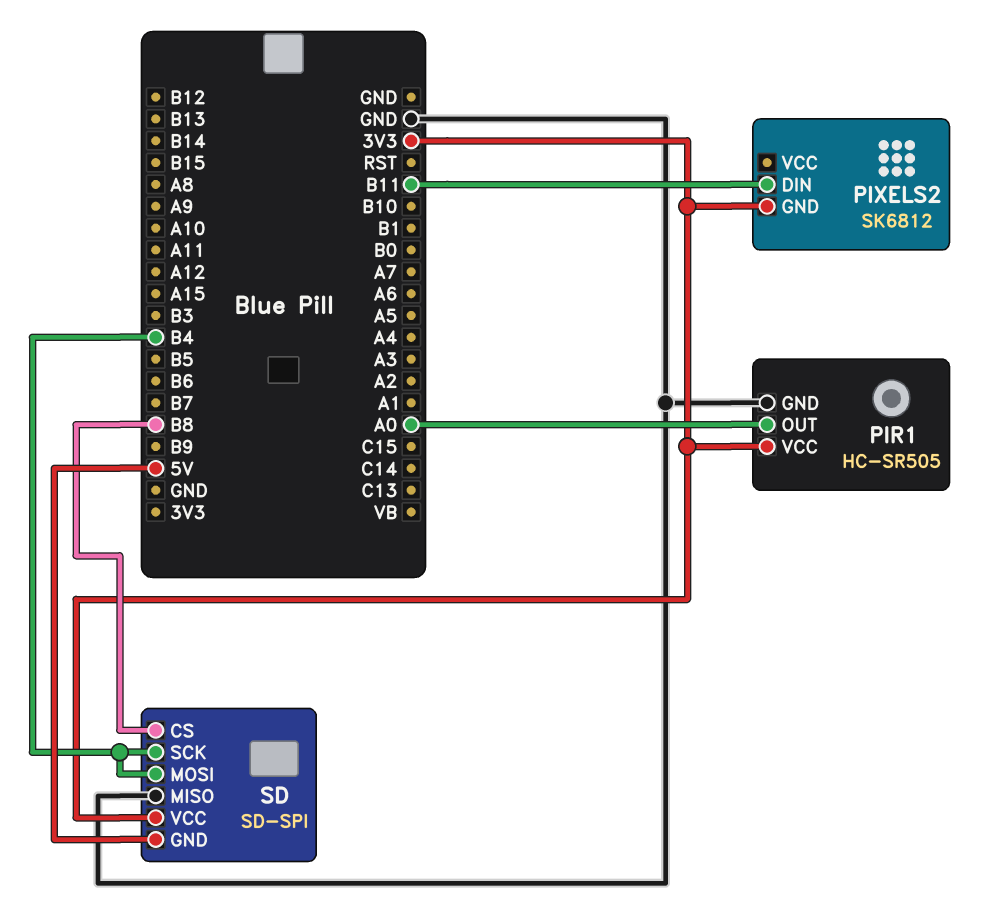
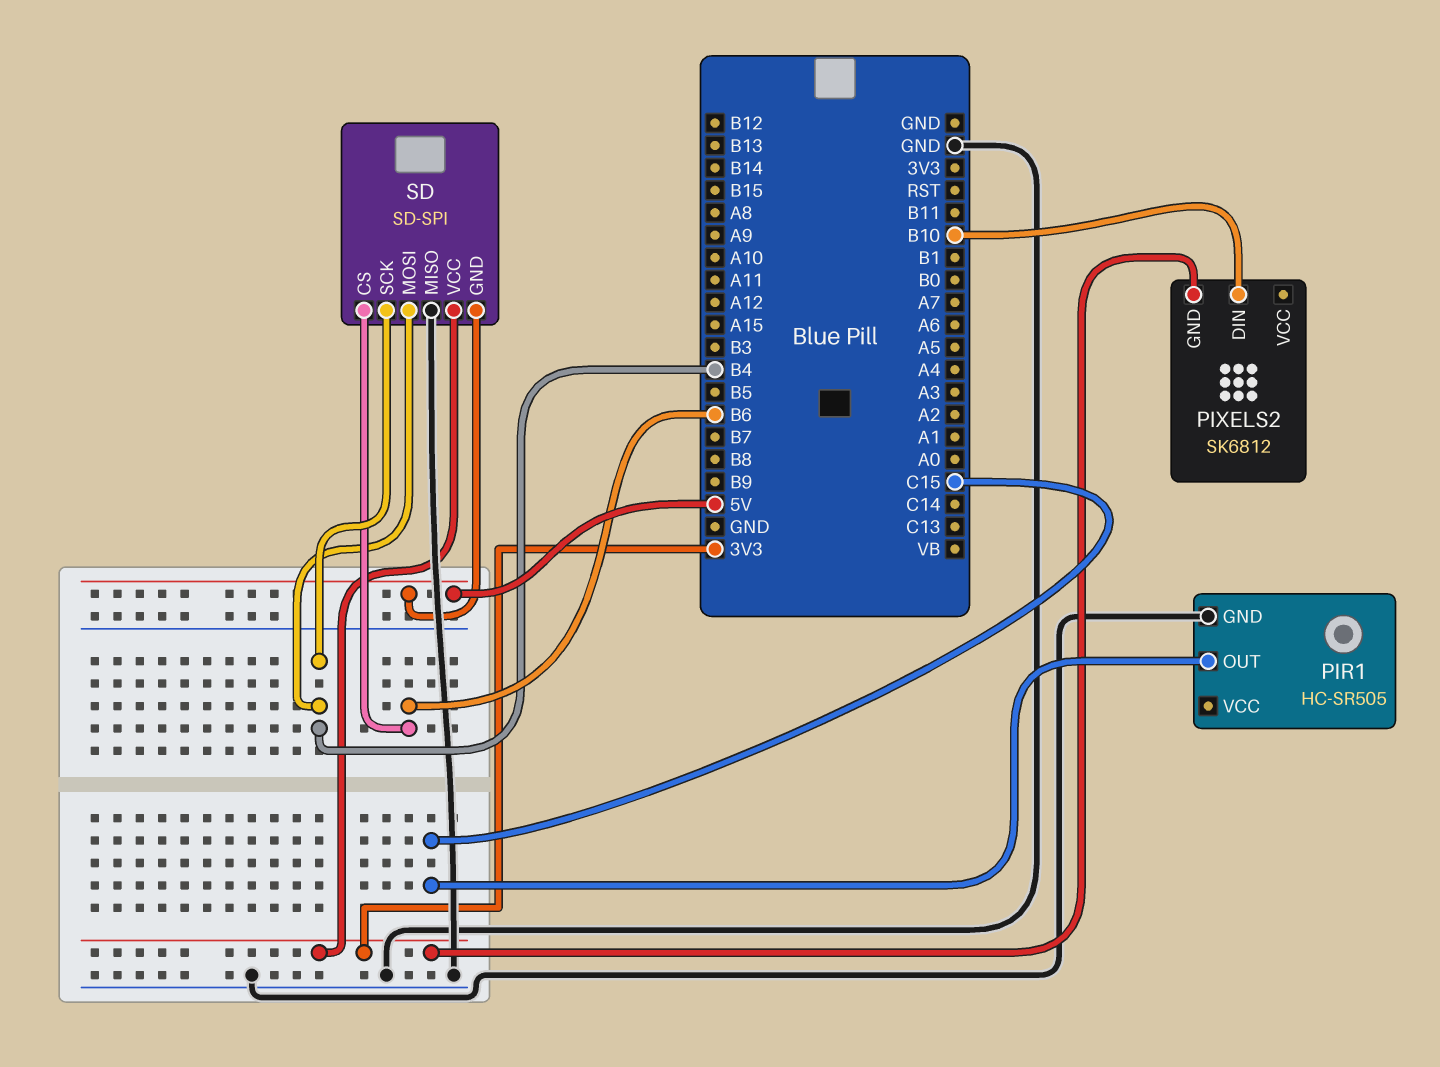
PIR1 pin OUT: A0 -> C15
PIR1 pin VCC: 3V3 -> none
PIXELS2 pin DIN: B11 -> B10
SD pin CS: B8 -> B6

